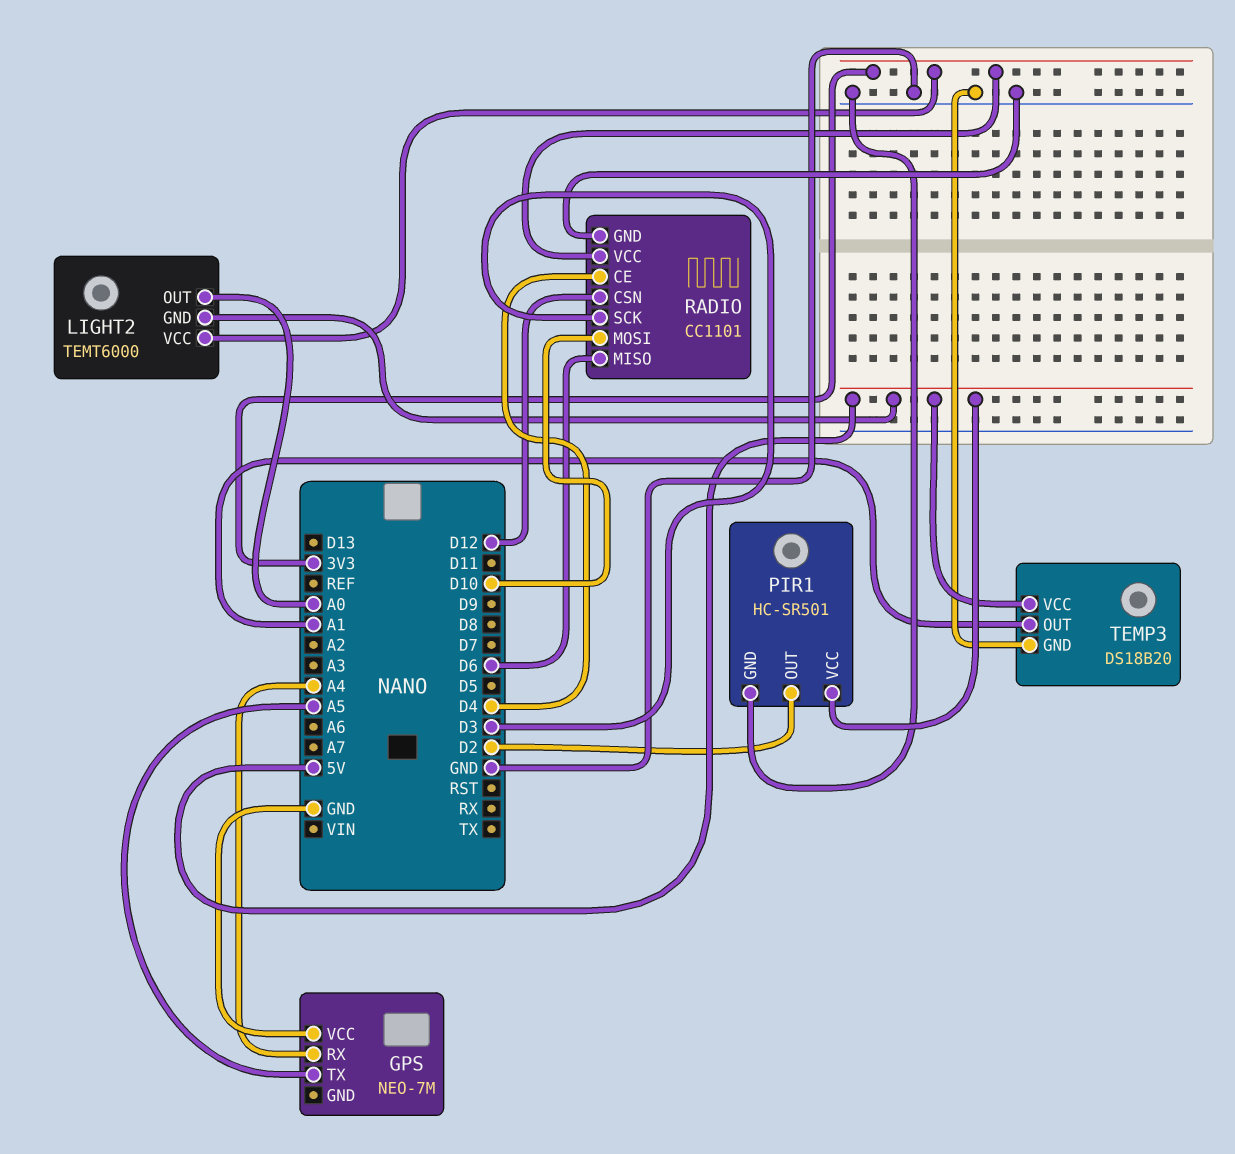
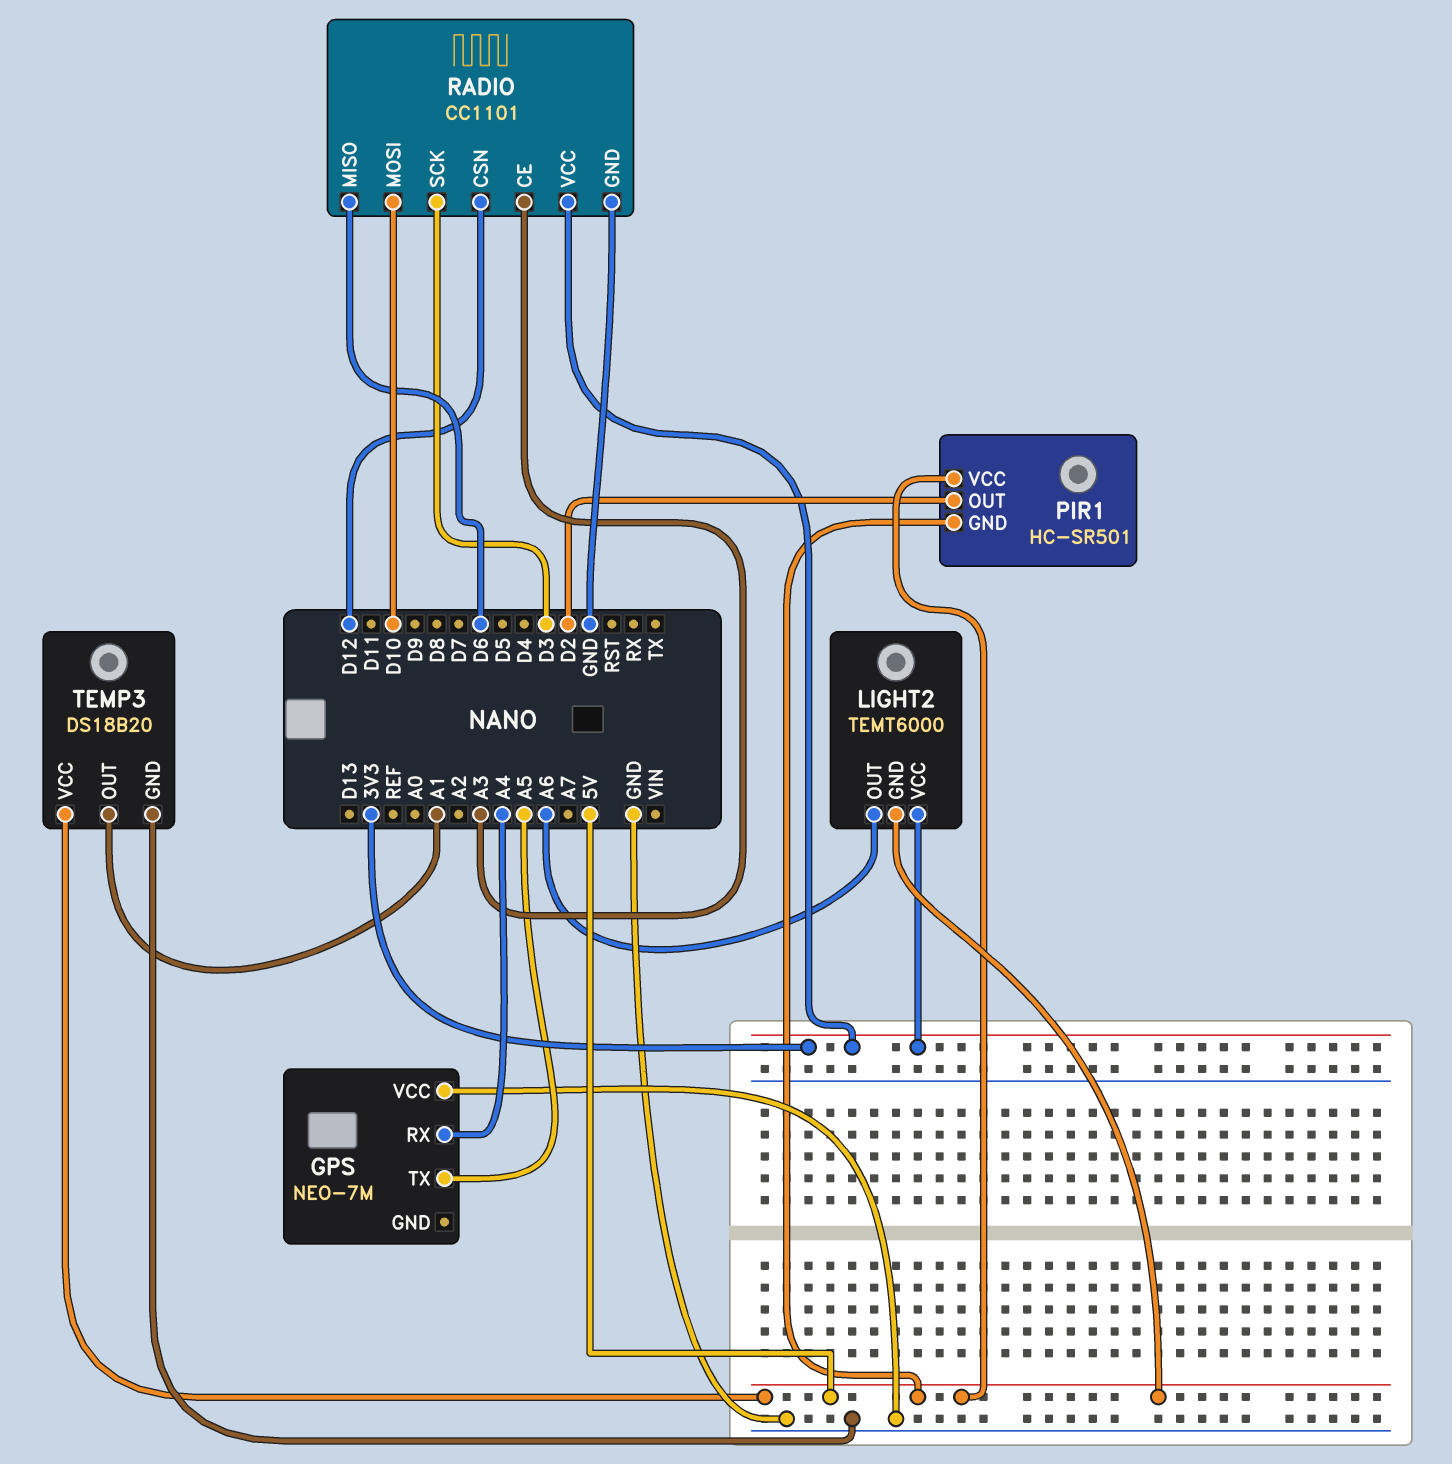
LIGHT2 pin OUT: A0 -> A6
PIR1 pin GND: GND -> 5V
RADIO pin CE: D4 -> A3

